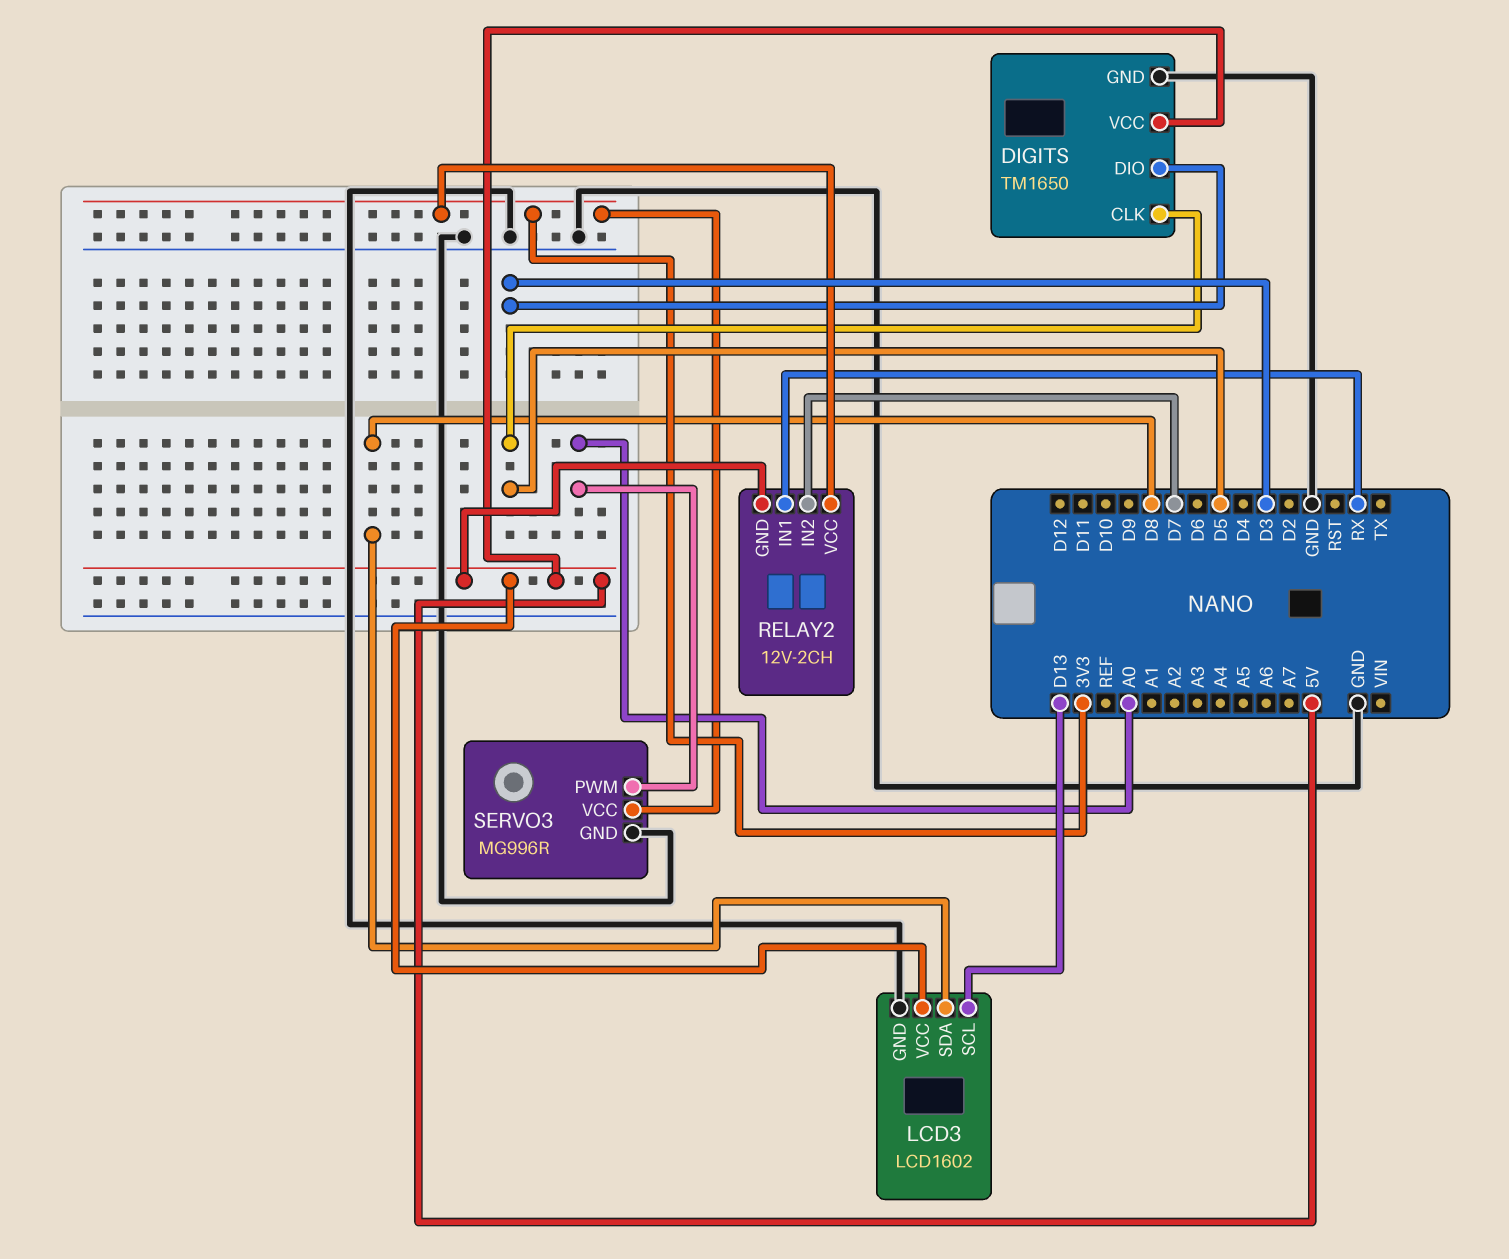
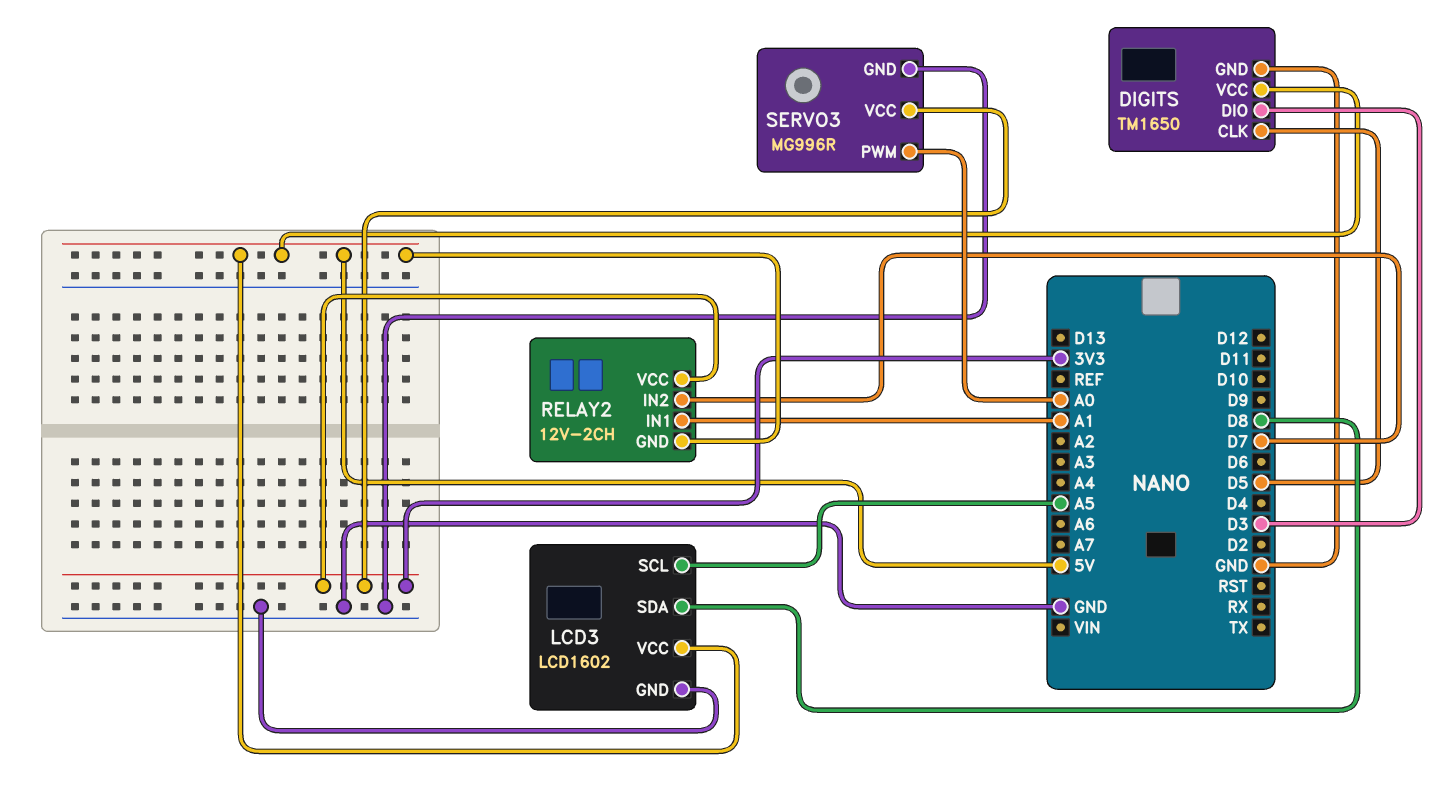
LCD3 pin SCL: D13 -> A5
RELAY2 pin IN1: RX -> A1

